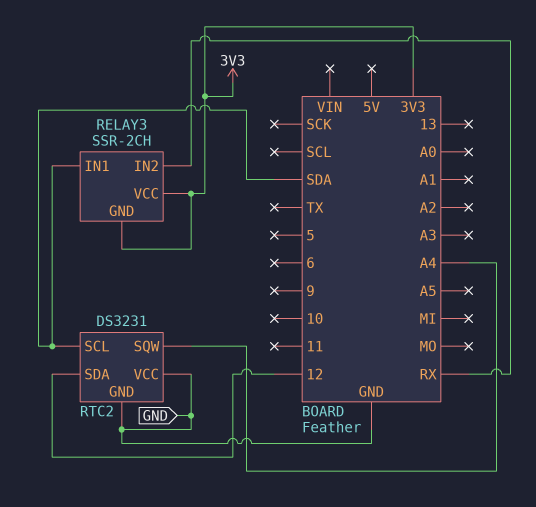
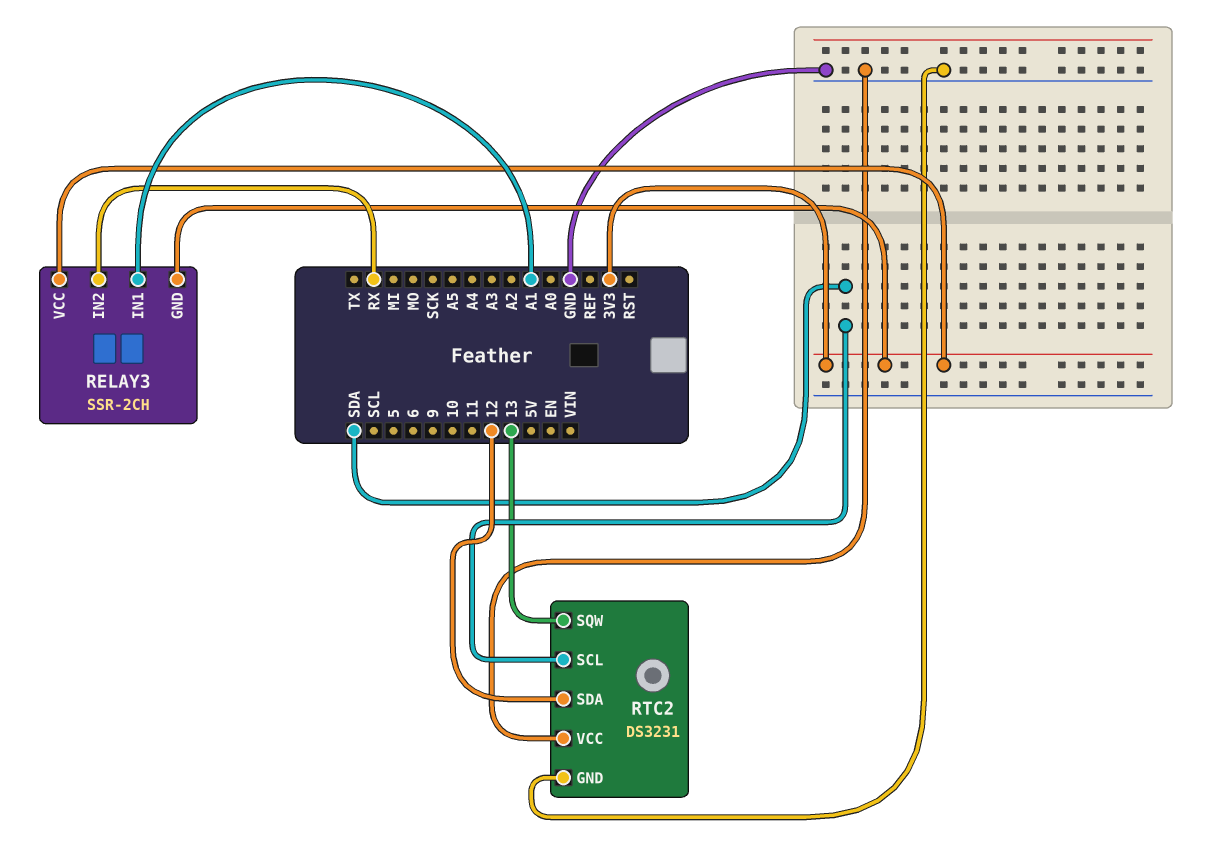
RELAY3 pin IN1: SDA -> A1
RTC2 pin SQW: A4 -> 13

